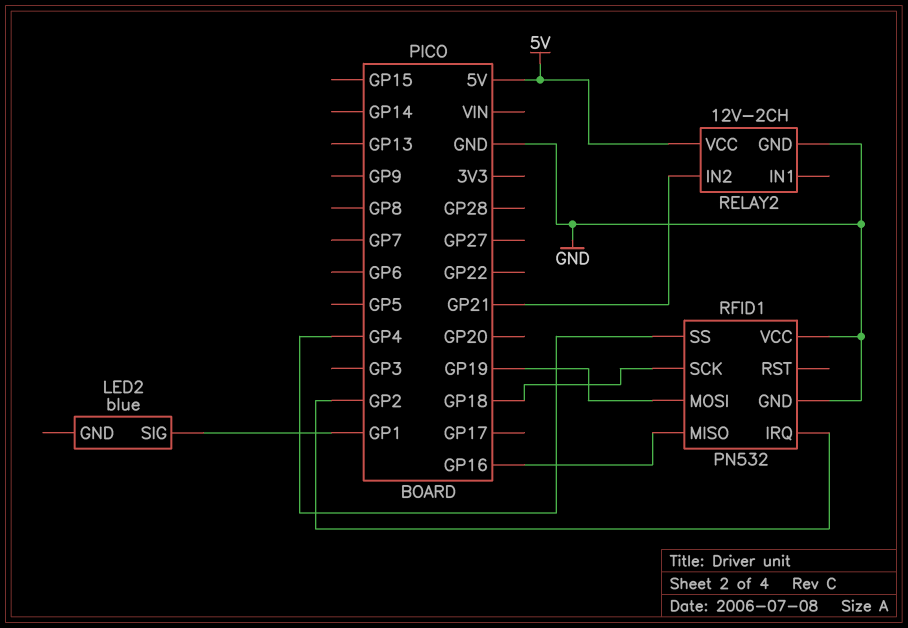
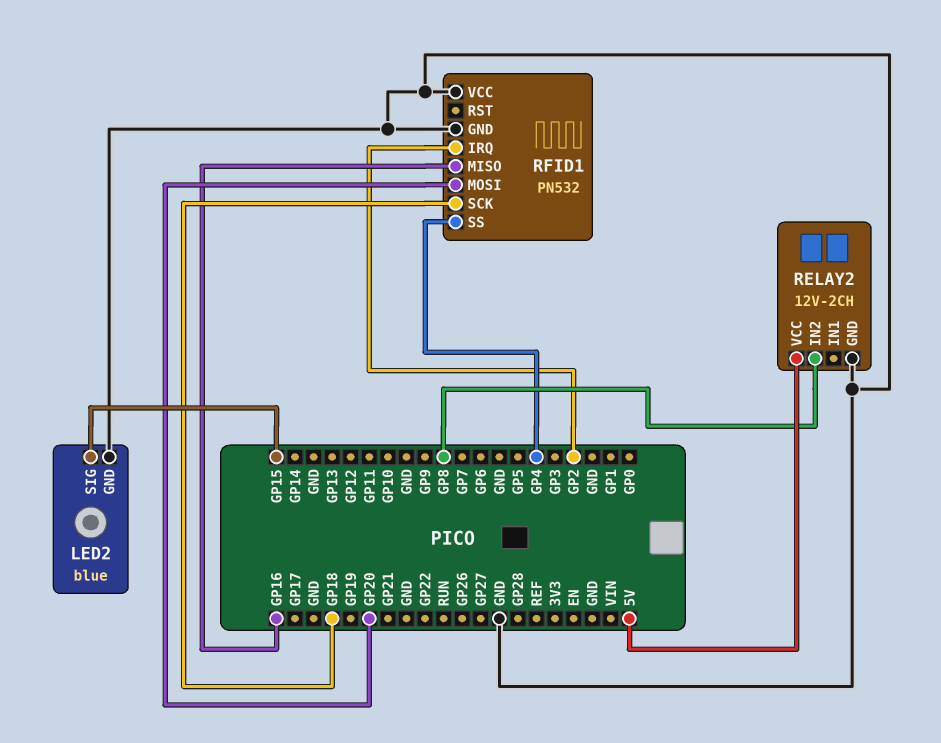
LED2 pin GND: none -> GND
LED2 pin SIG: GP1 -> GP15
RELAY2 pin IN2: GP21 -> GP8
RFID1 pin MOSI: GP19 -> GP20

